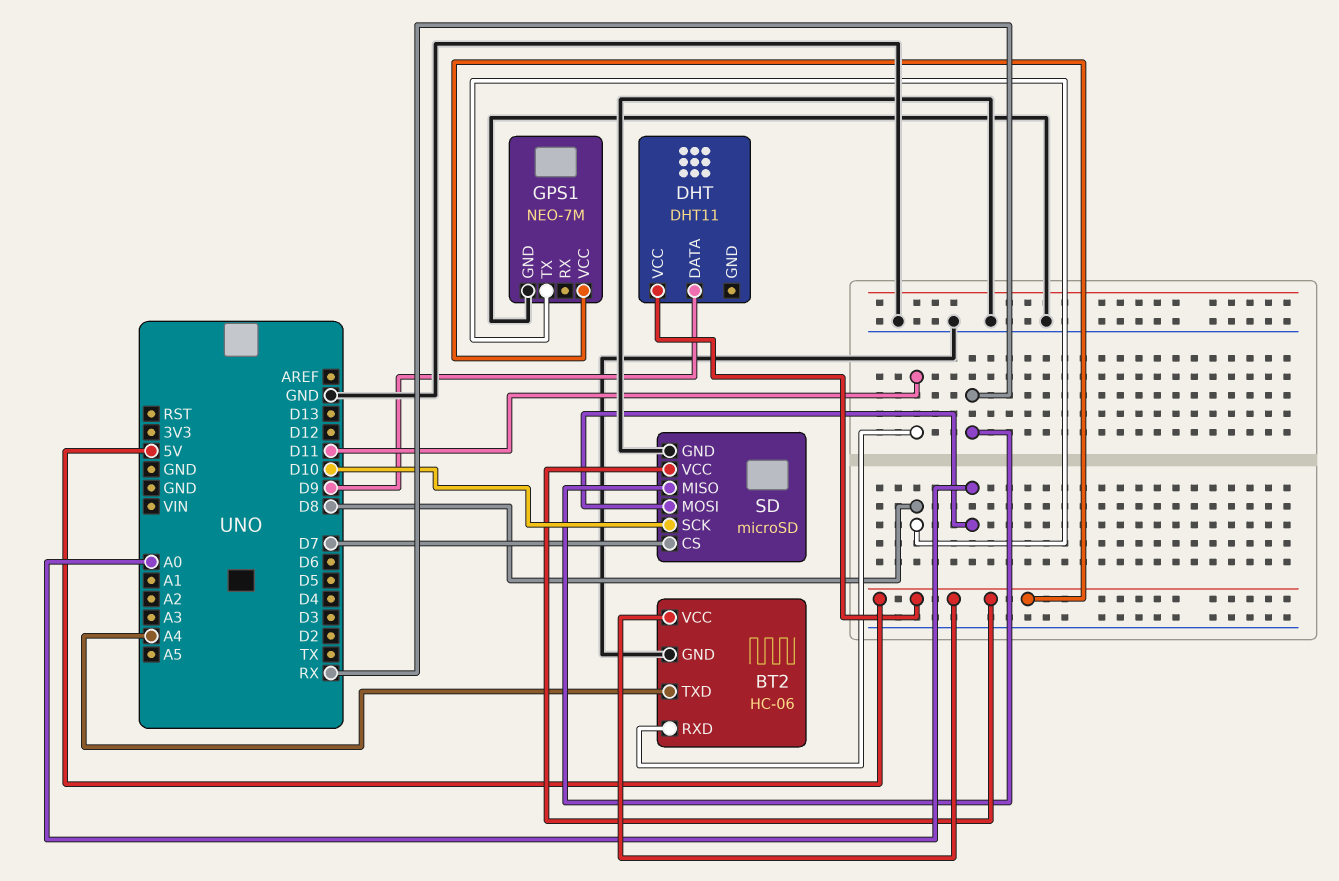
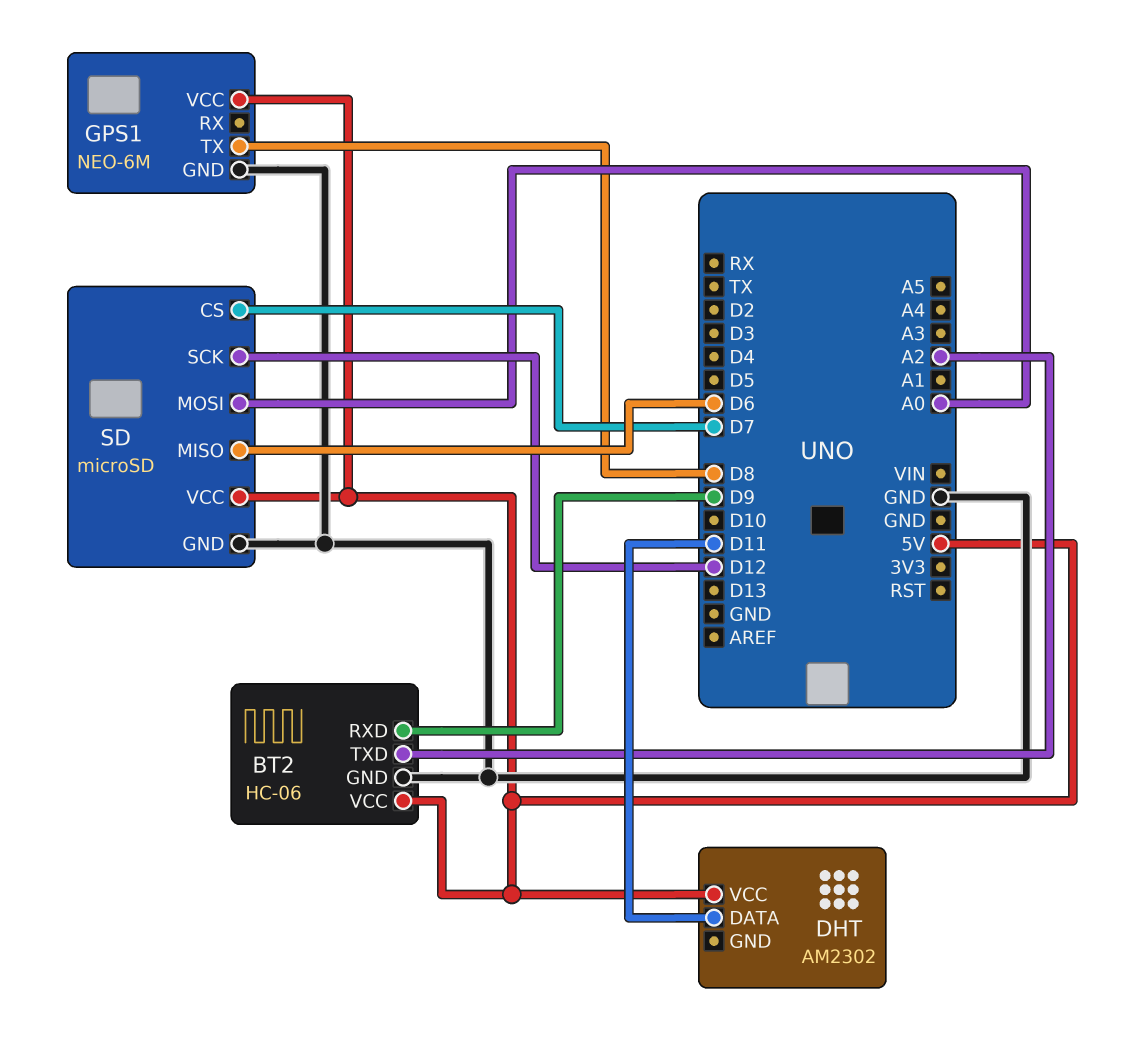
BT2 pin RXD: D11 -> D9
BT2 pin TXD: A4 -> A2
DHT: DHT11 -> AM2302
DHT pin DATA: D9 -> D11
GPS1: NEO-7M -> NEO-6M
SD pin MISO: RX -> D6
SD pin SCK: D10 -> D12

